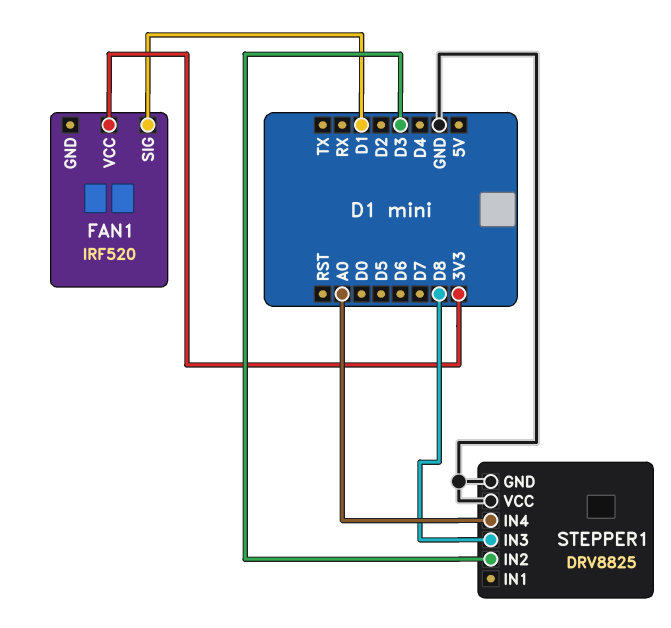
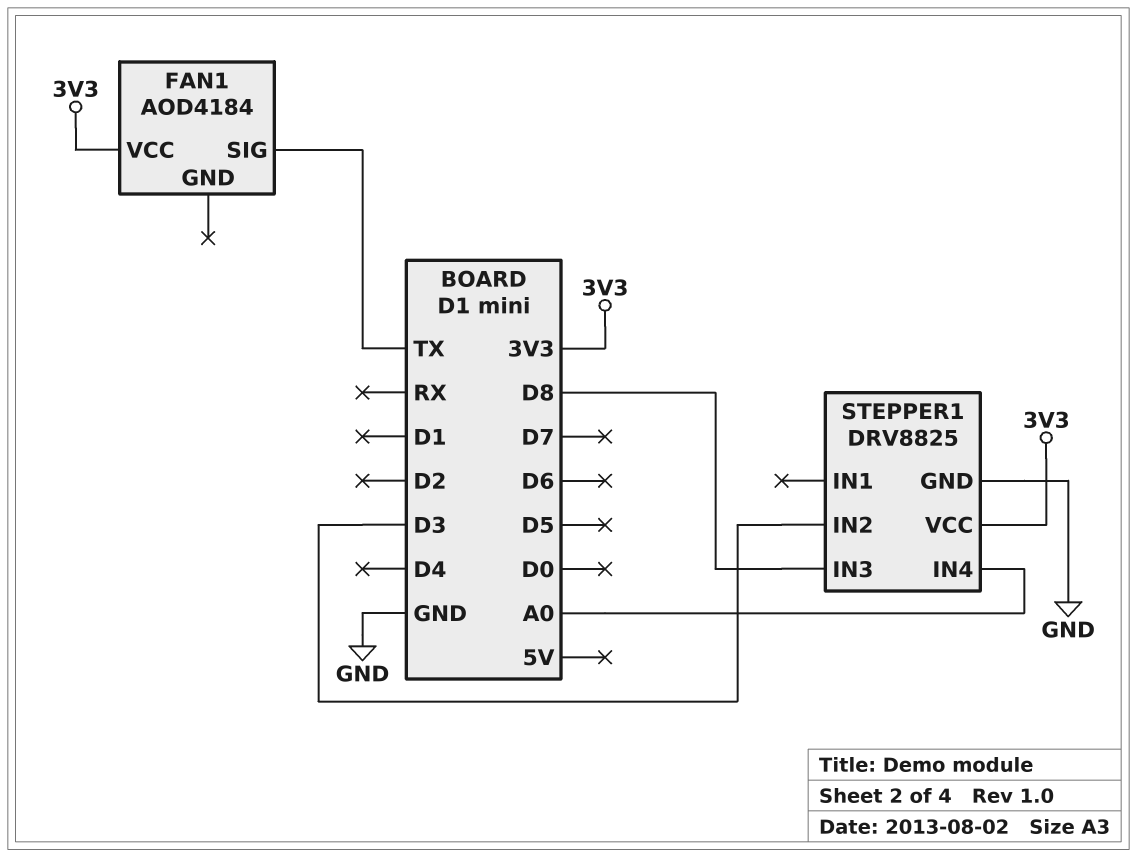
FAN1: IRF520 -> AOD4184
FAN1 pin SIG: D1 -> TX
STEPPER1 pin VCC: GND -> 3V3

